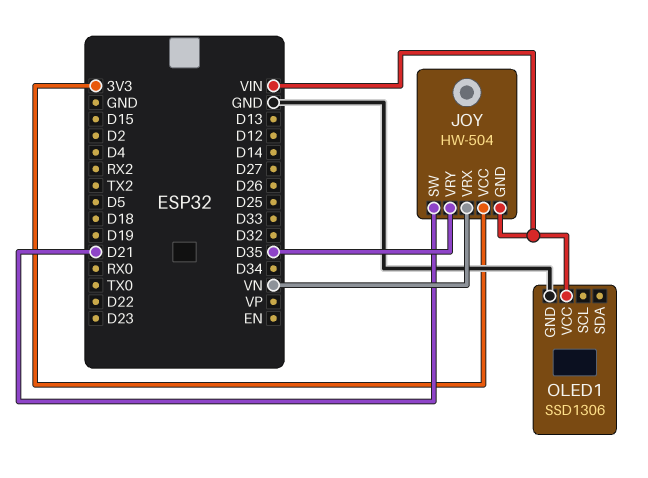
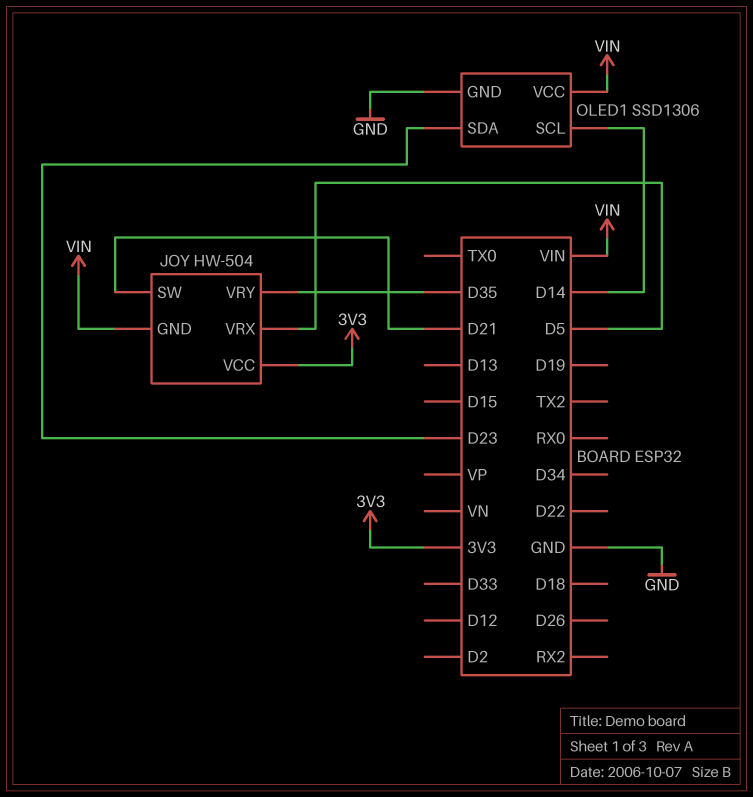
JOY pin VRX: VN -> D5
OLED1 pin SCL: none -> D14
OLED1 pin SDA: none -> D23

